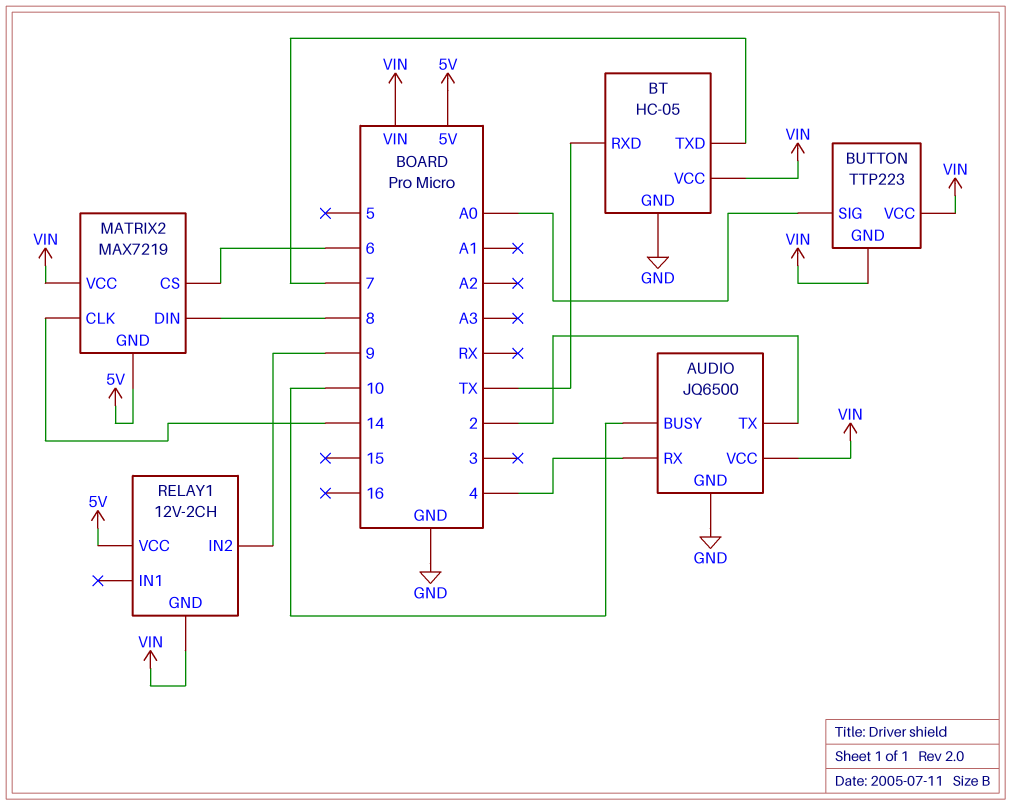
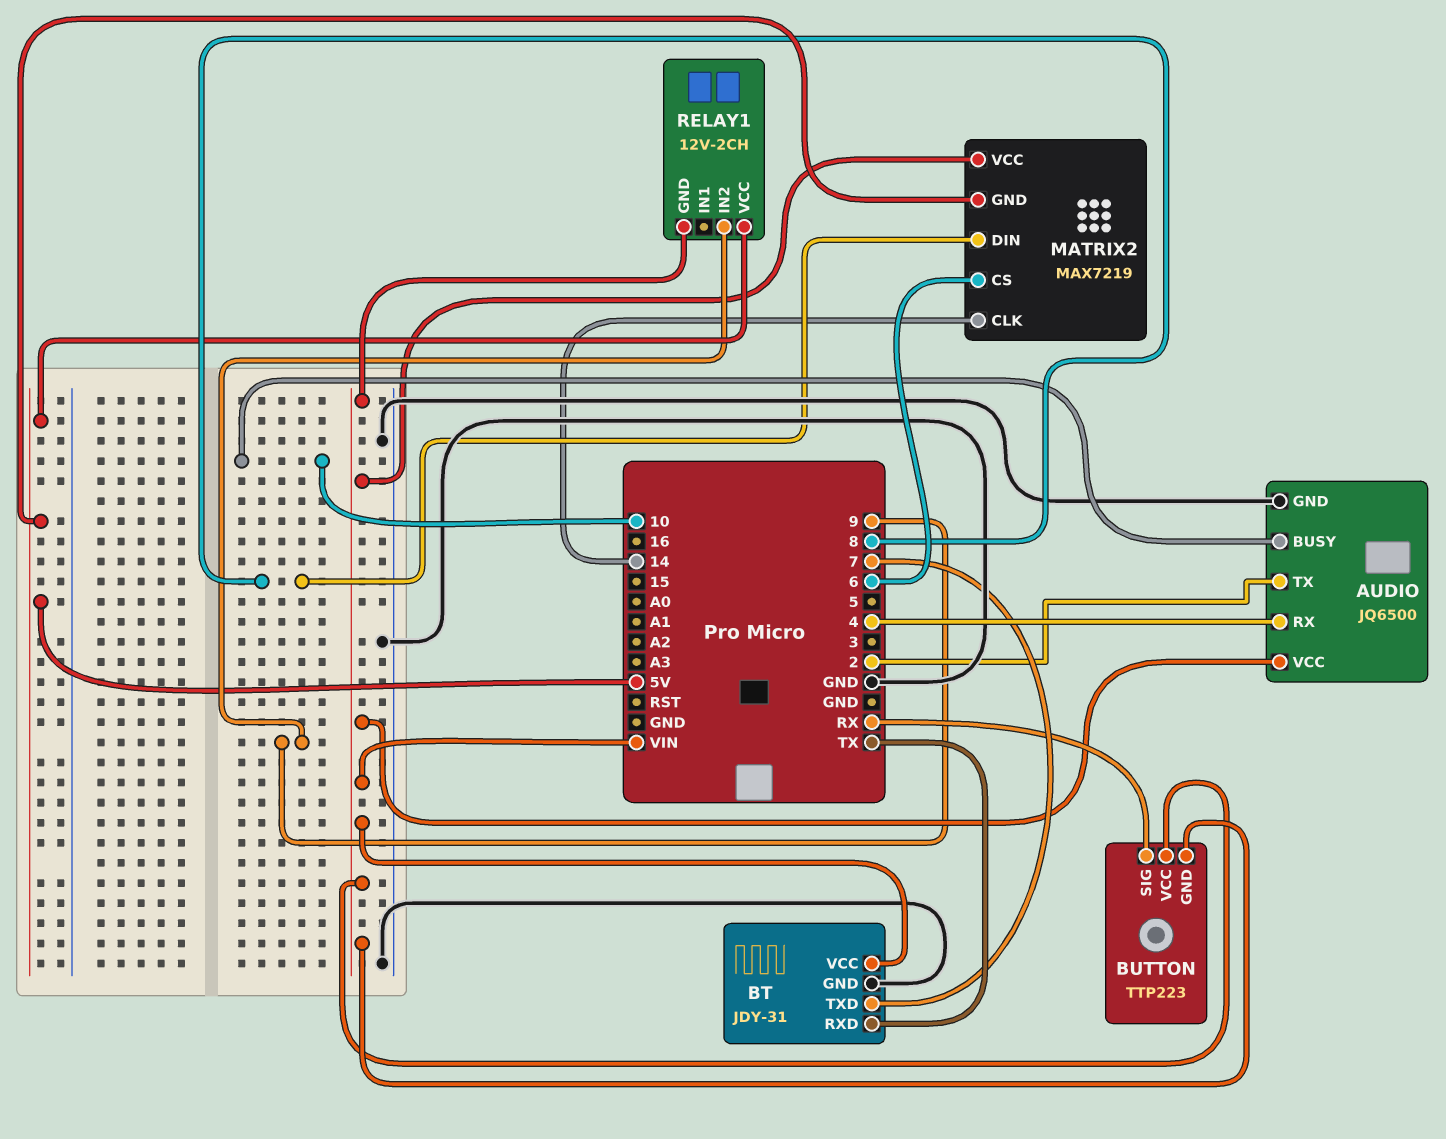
BT: HC-05 -> JDY-31
BUTTON pin SIG: A0 -> RX

